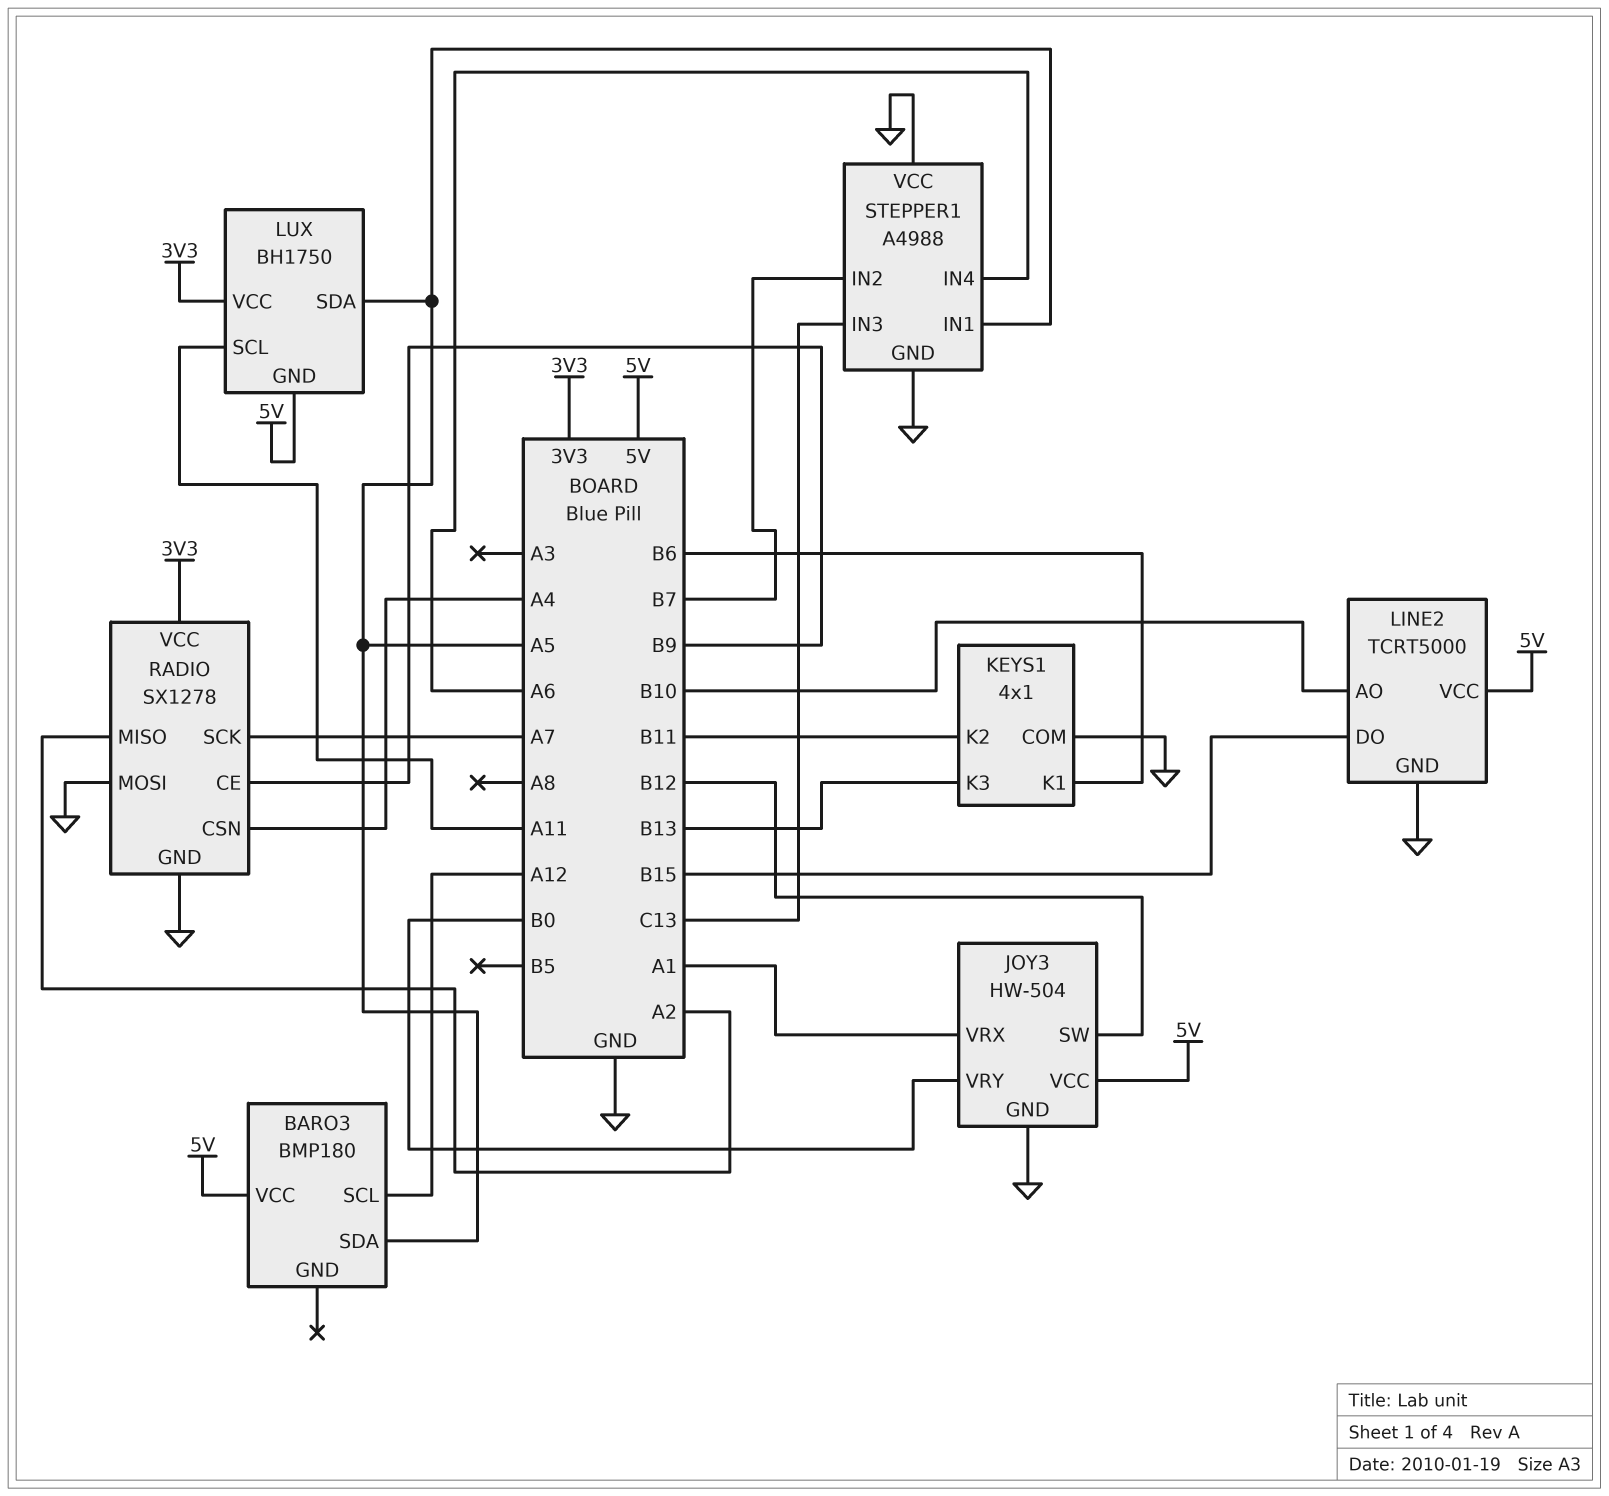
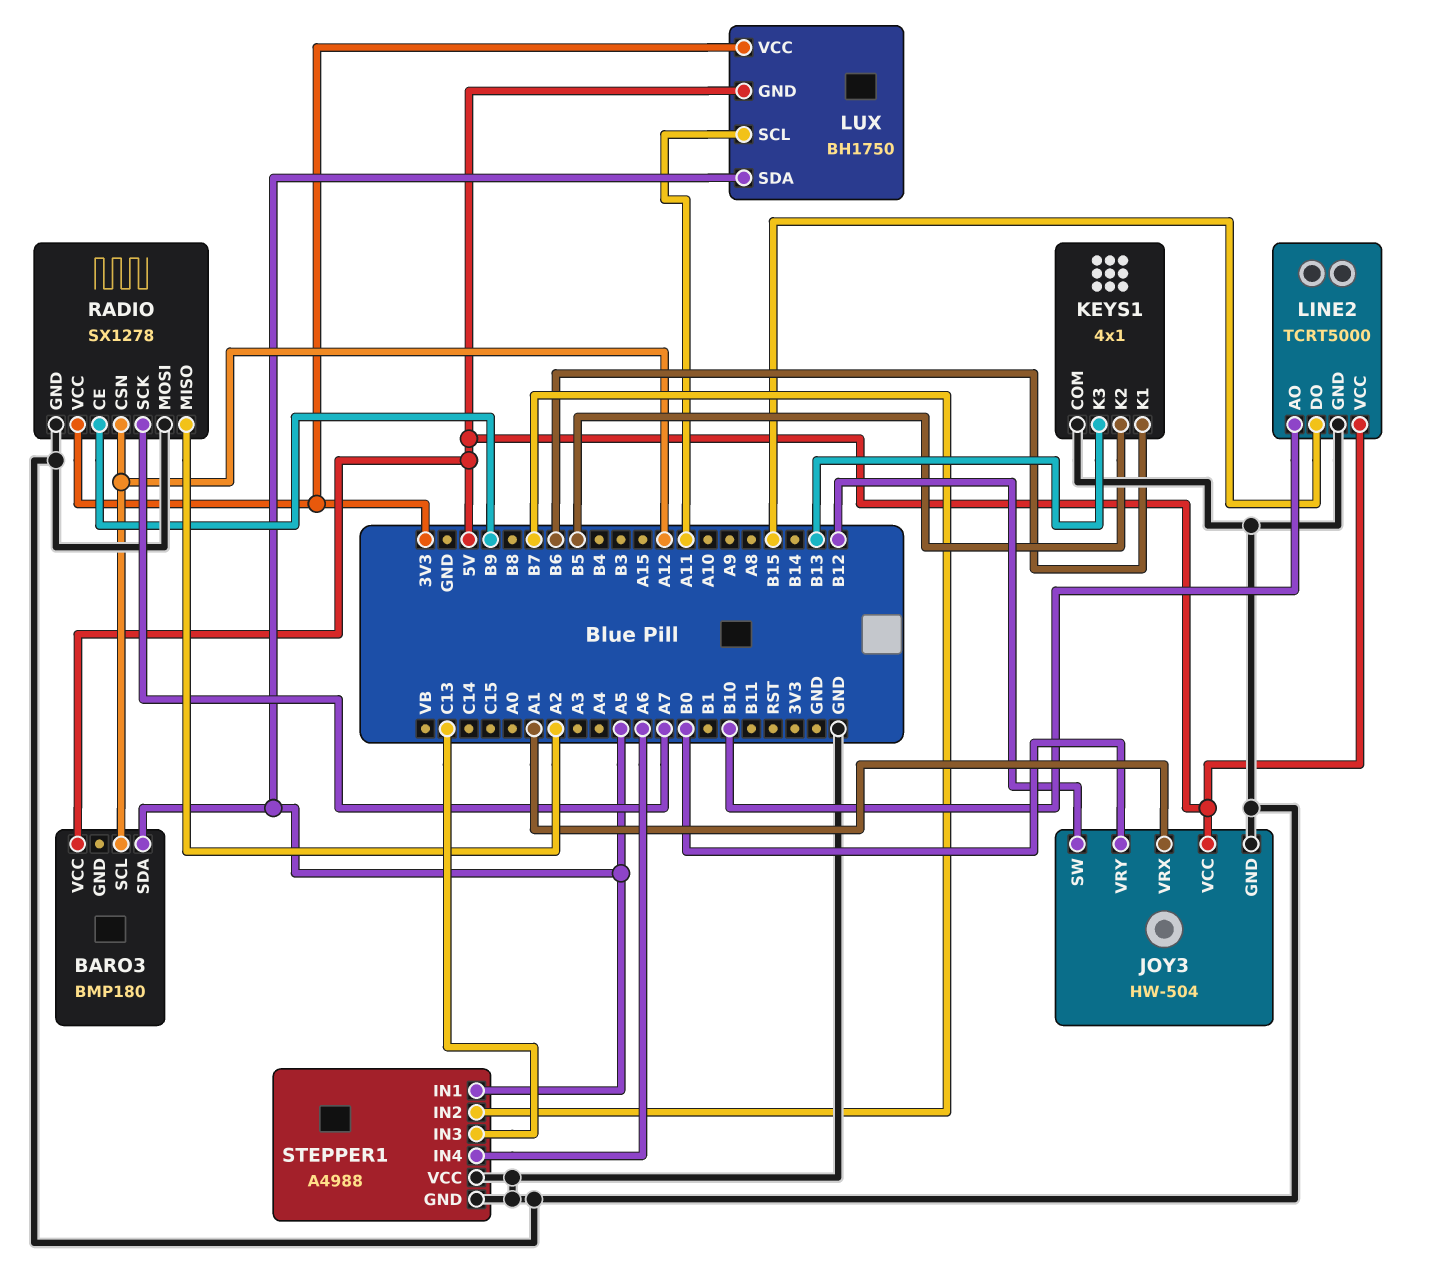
KEYS1 pin K2: B11 -> B5
RADIO pin CSN: A4 -> A12

